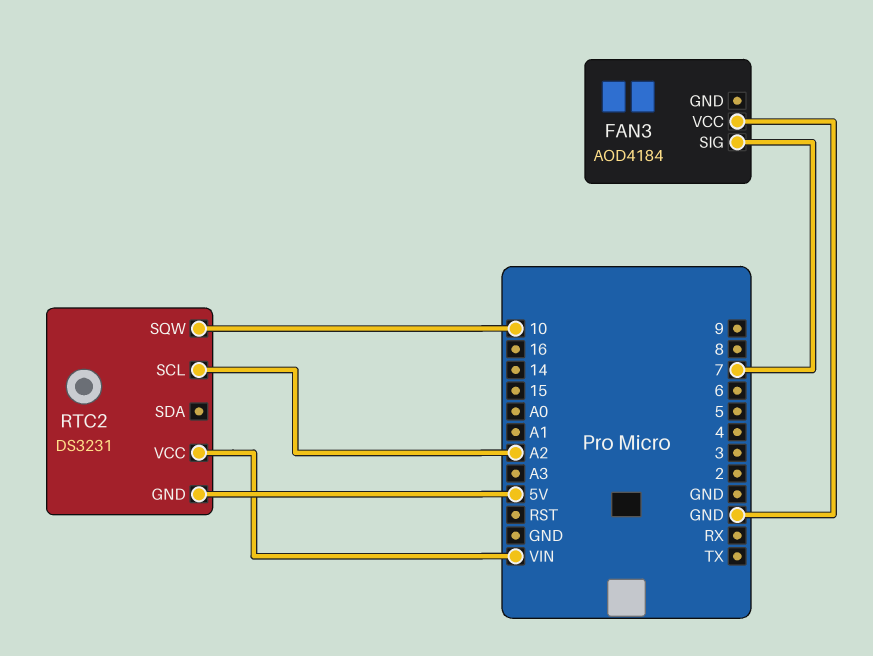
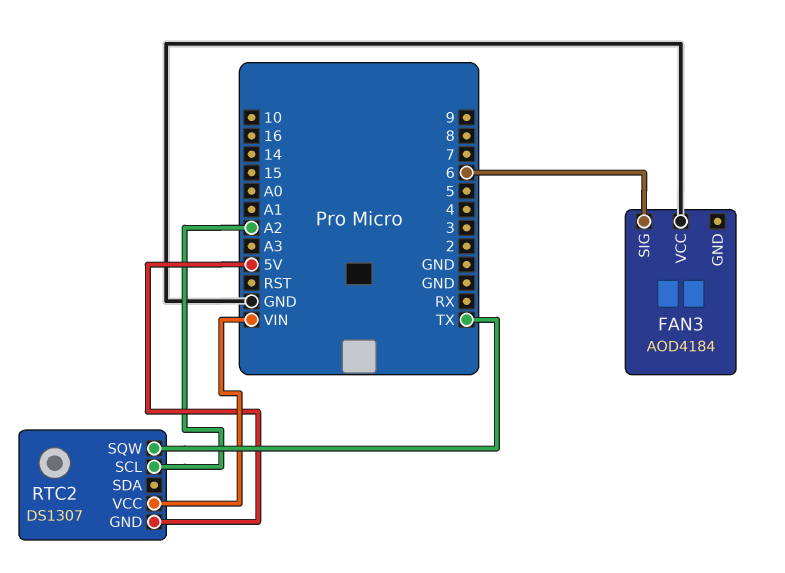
FAN3 pin SIG: 7 -> 6
RTC2: DS3231 -> DS1307
RTC2 pin SQW: 10 -> TX

